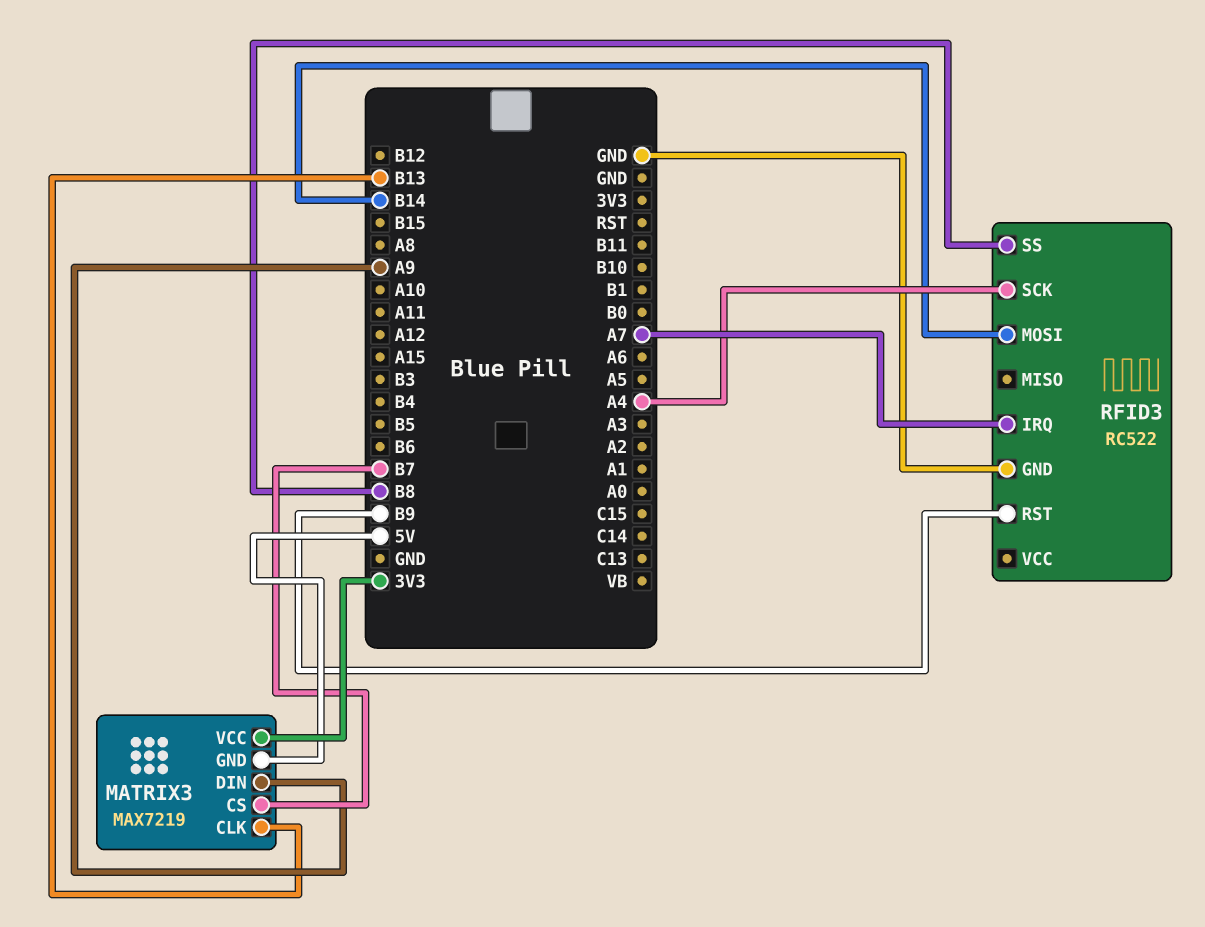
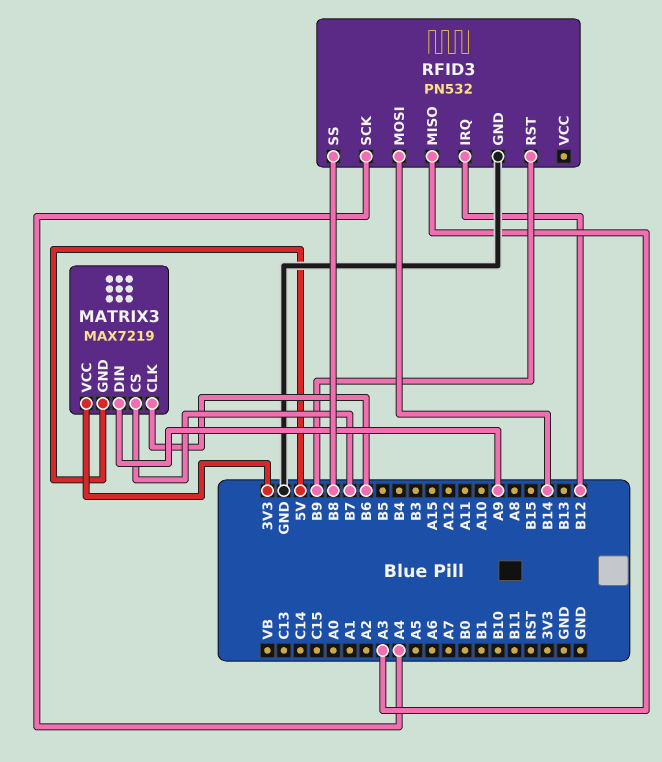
MATRIX3 pin CLK: B13 -> B6
RFID3: RC522 -> PN532
RFID3 pin IRQ: A7 -> B12
RFID3 pin MISO: none -> A3

